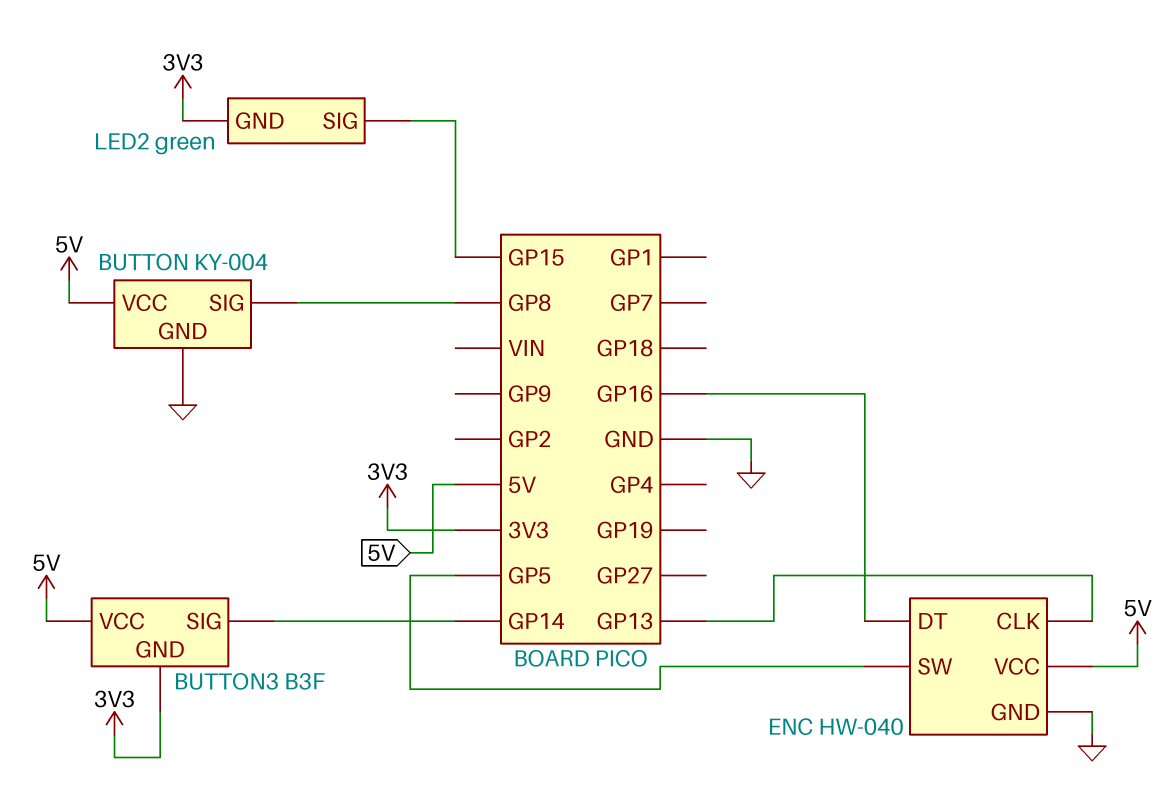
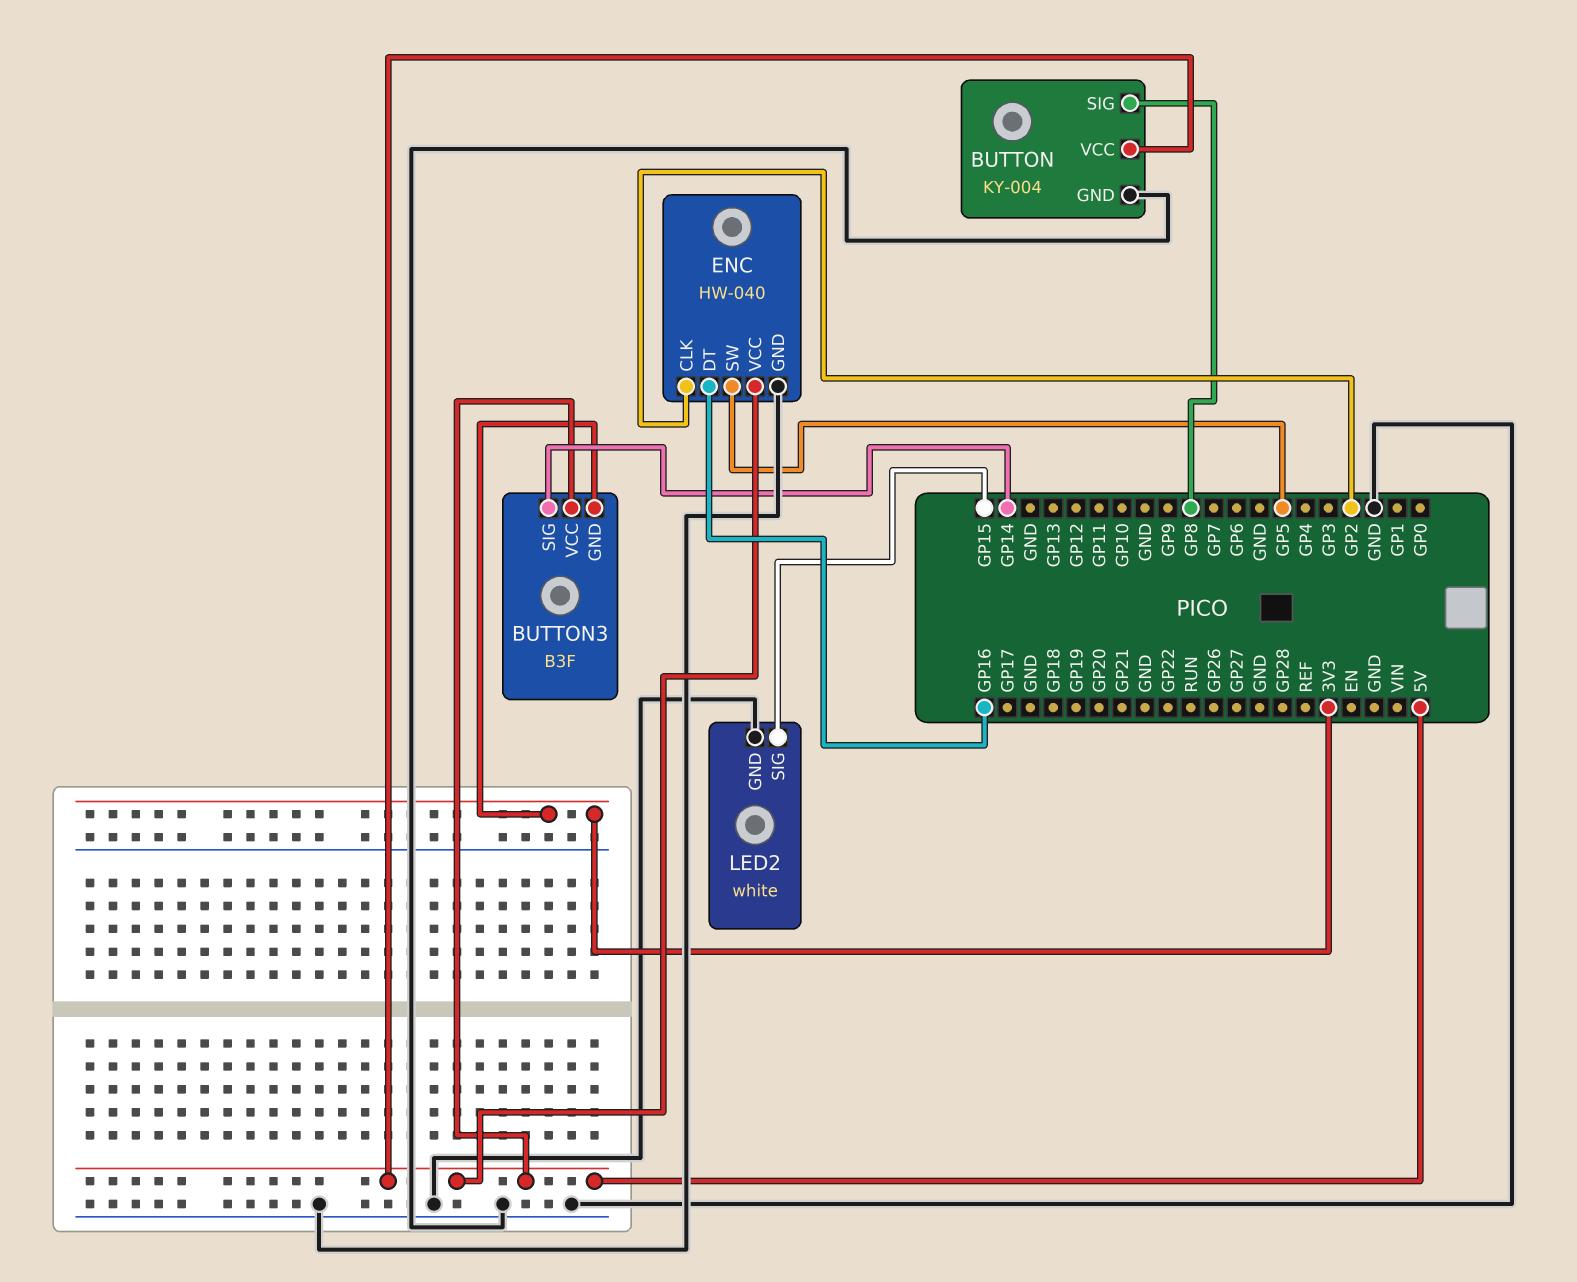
ENC pin CLK: GP13 -> GP2
LED2: green -> white
LED2 pin GND: 3V3 -> GND

